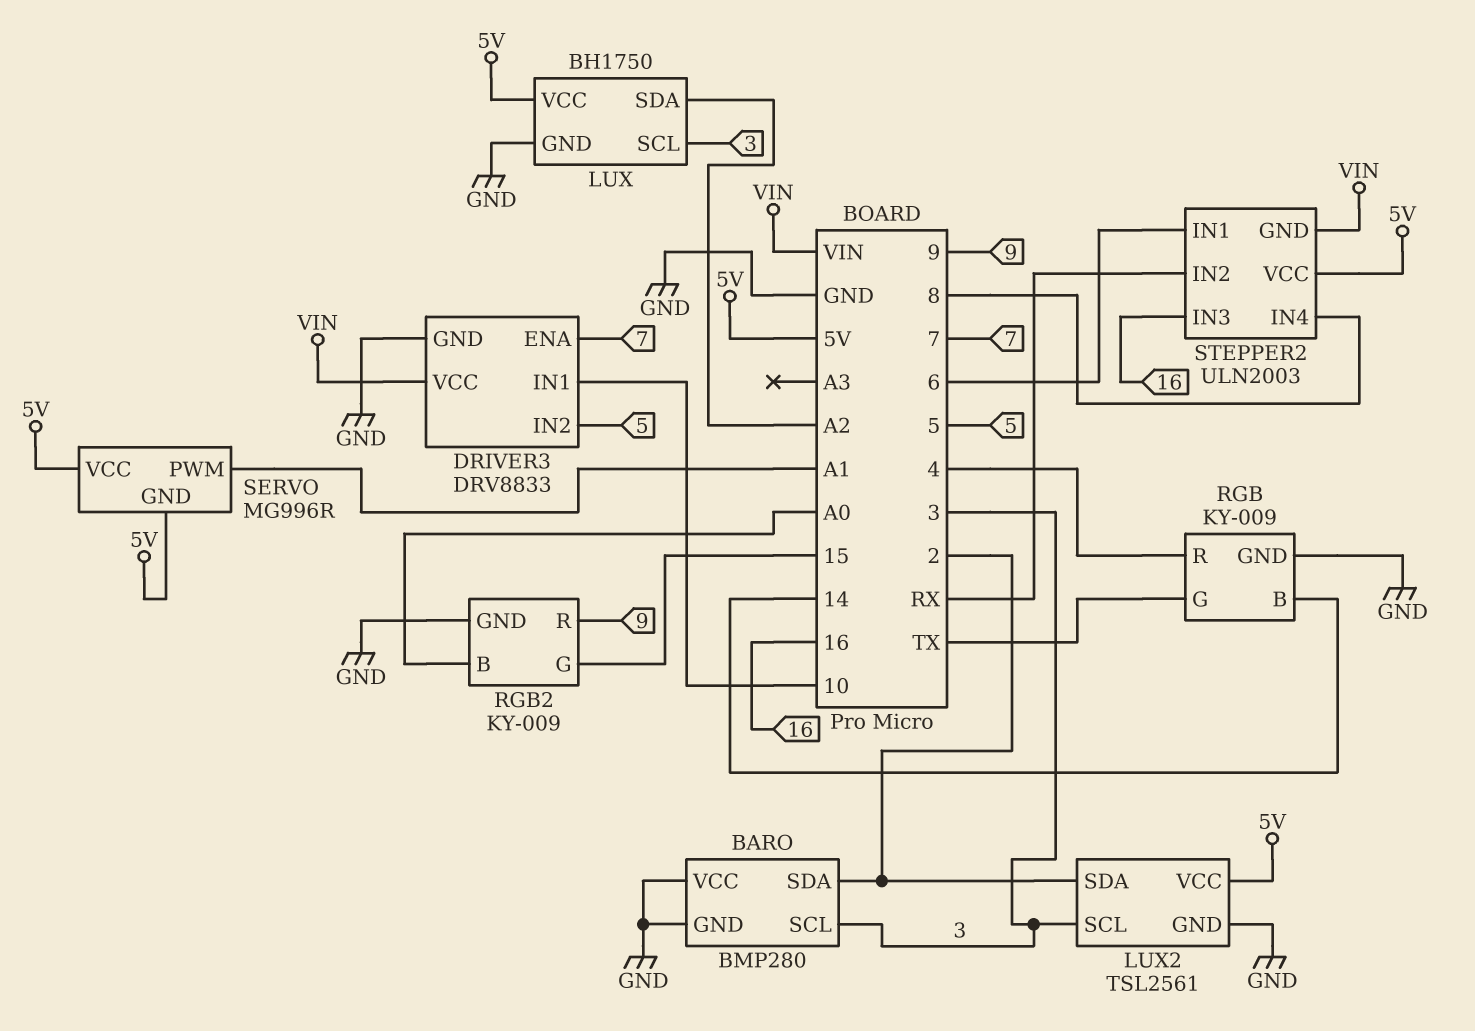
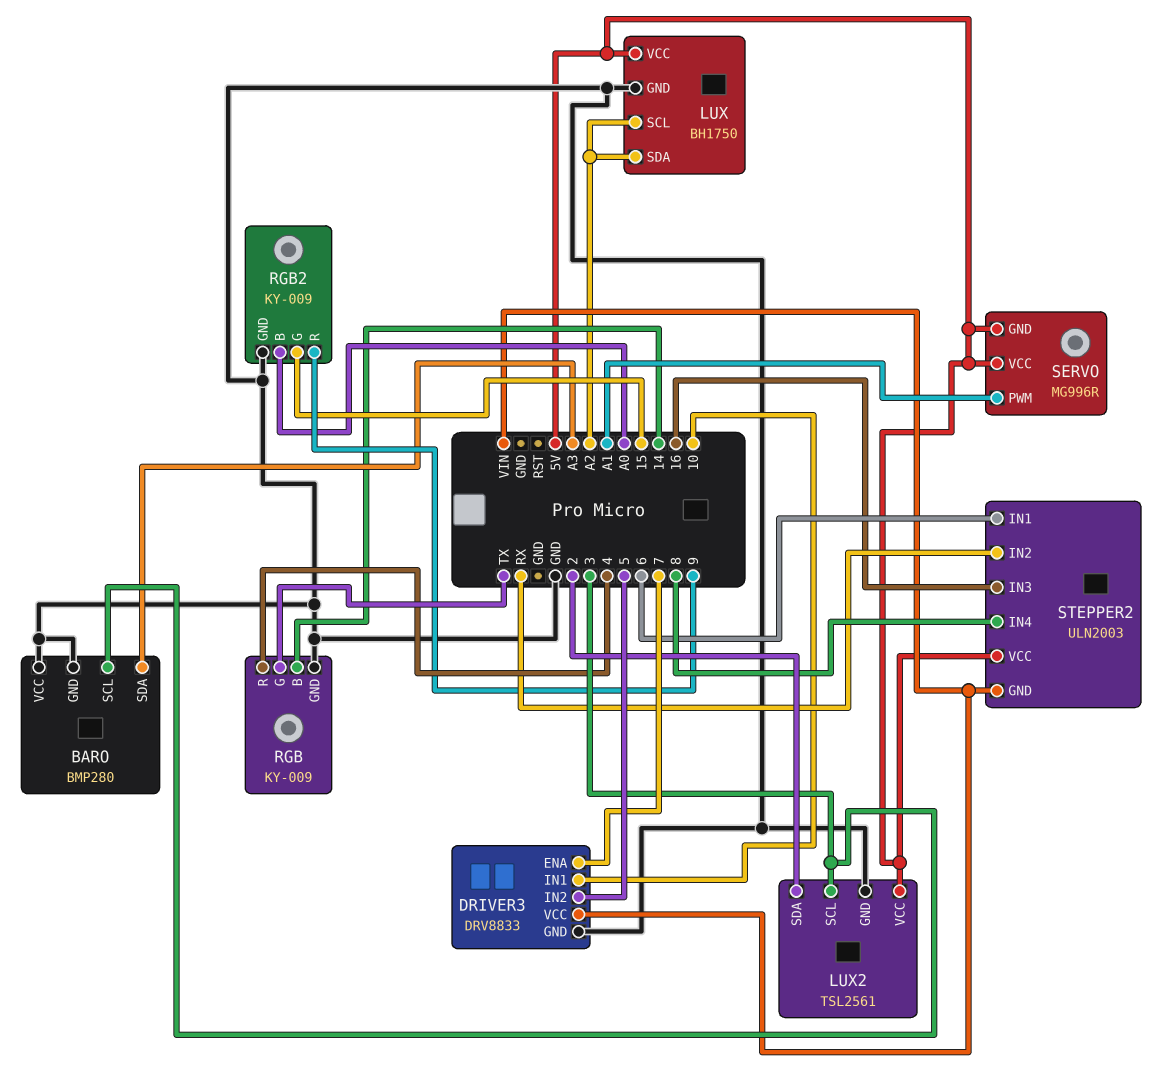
BARO pin SDA: 2 -> A3
LUX pin SCL: 3 -> A2

